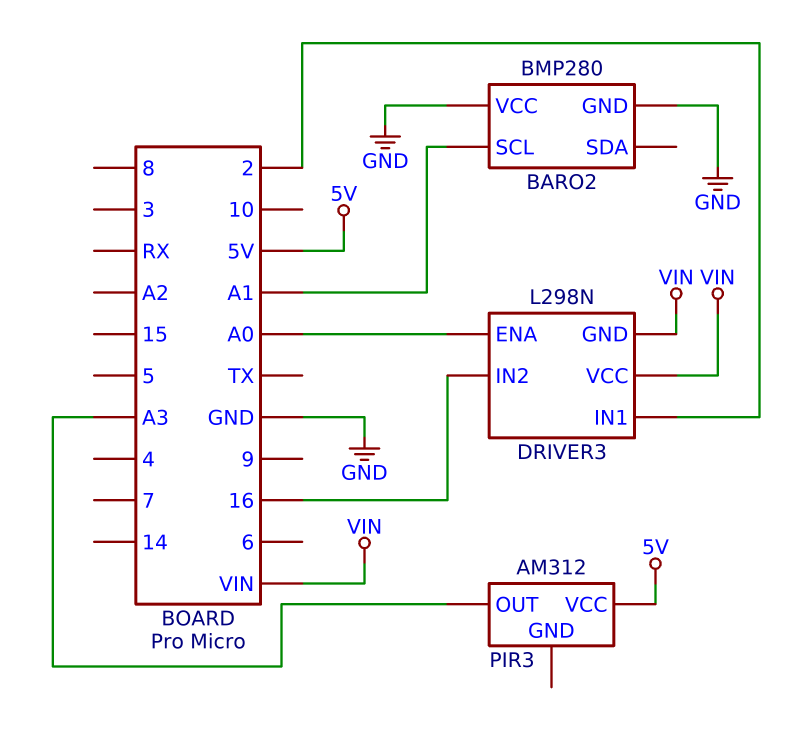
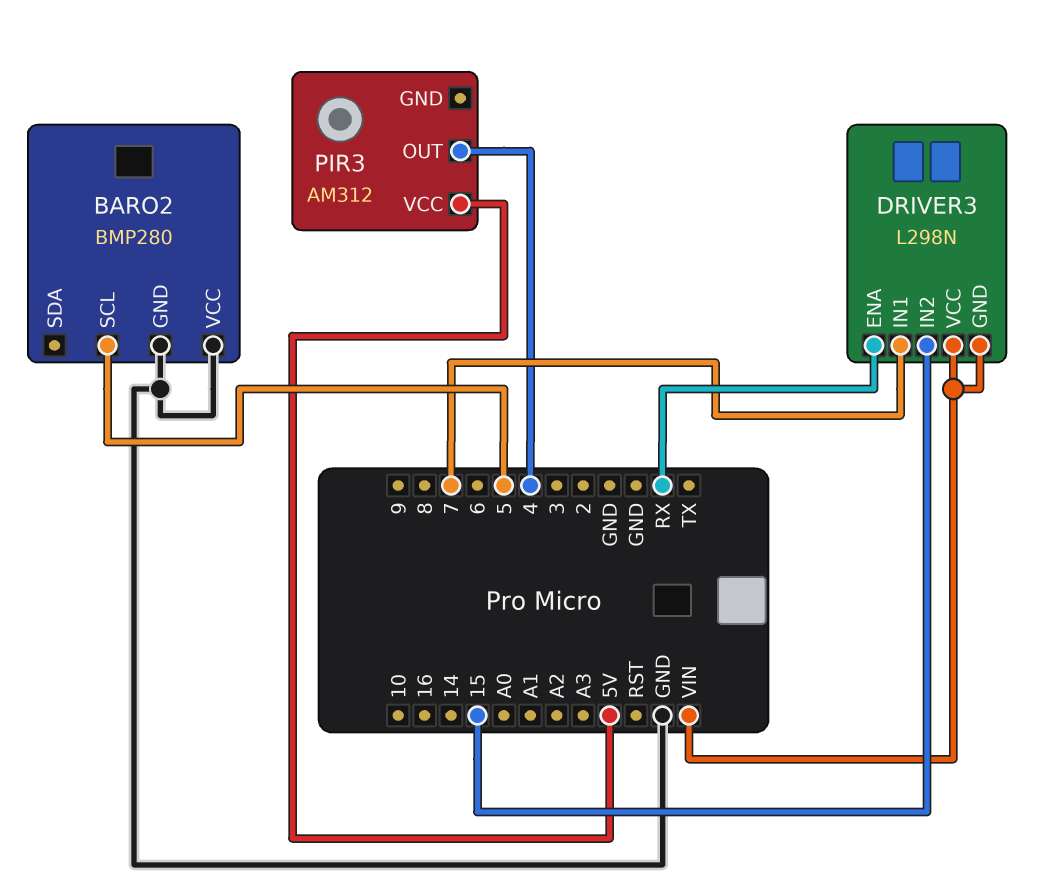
BARO2 pin SCL: A1 -> 5
DRIVER3 pin ENA: A0 -> RX
DRIVER3 pin IN1: 2 -> 7
DRIVER3 pin IN2: 16 -> 15
PIR3 pin OUT: A3 -> 4

